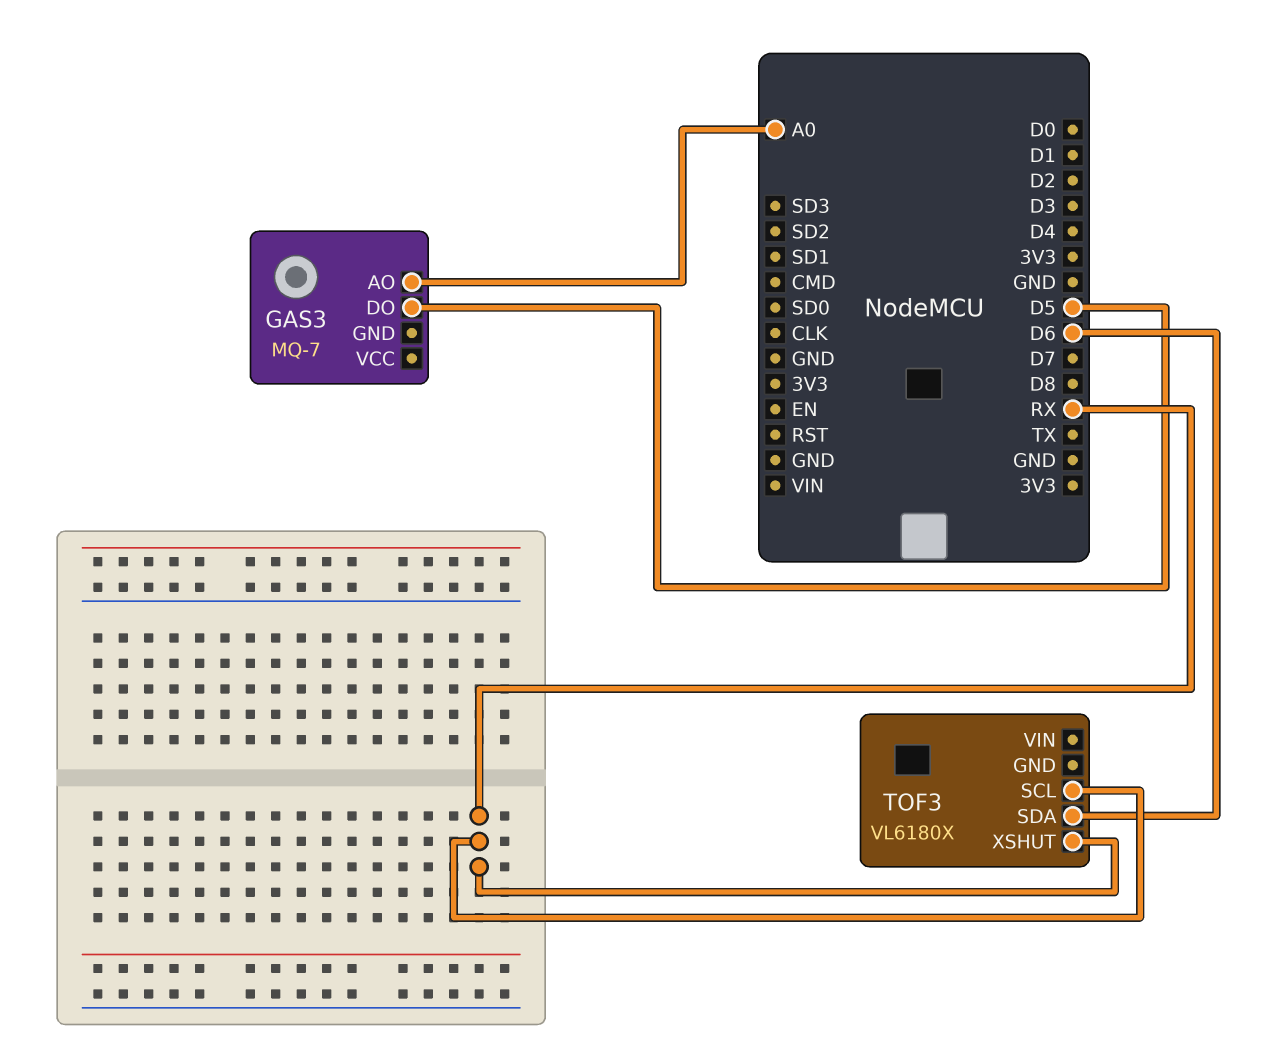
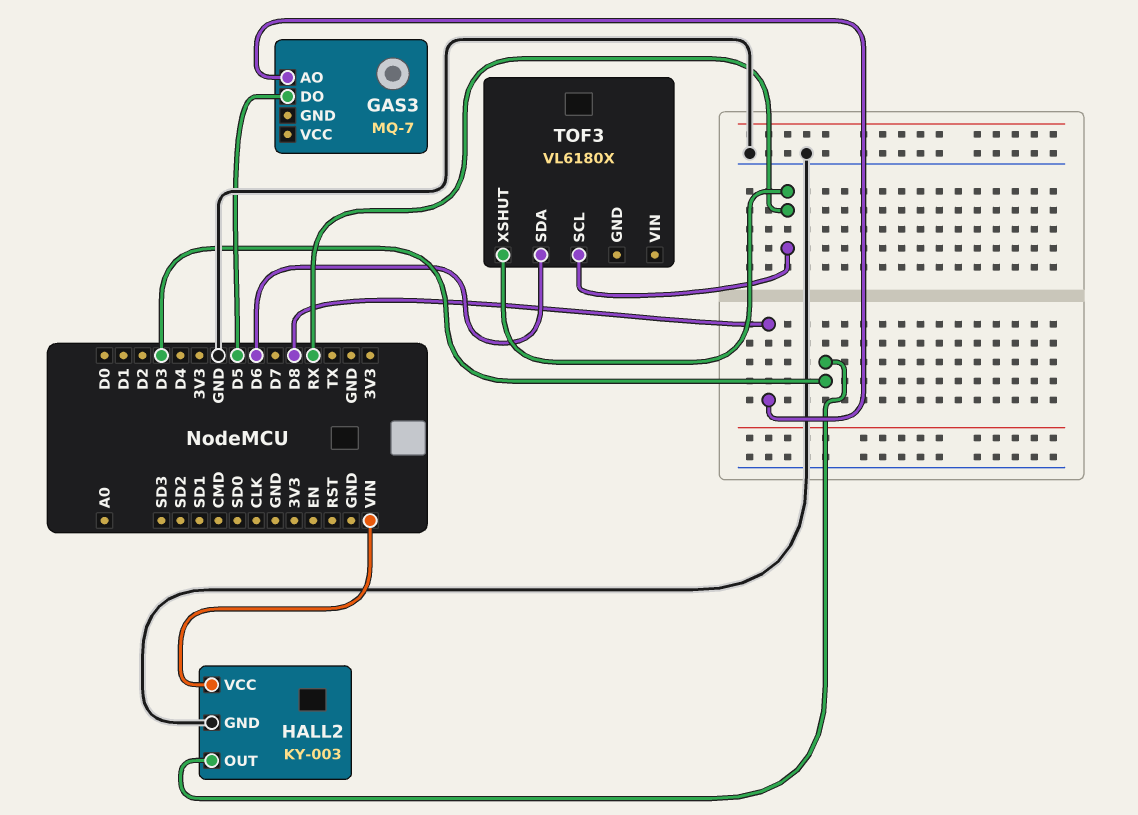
GAS3 pin AO: A0 -> D8
HALL2: none -> KY-003
HALL2 pin GND: none -> GND
HALL2 pin OUT: none -> D3
HALL2 pin VCC: none -> VIN

